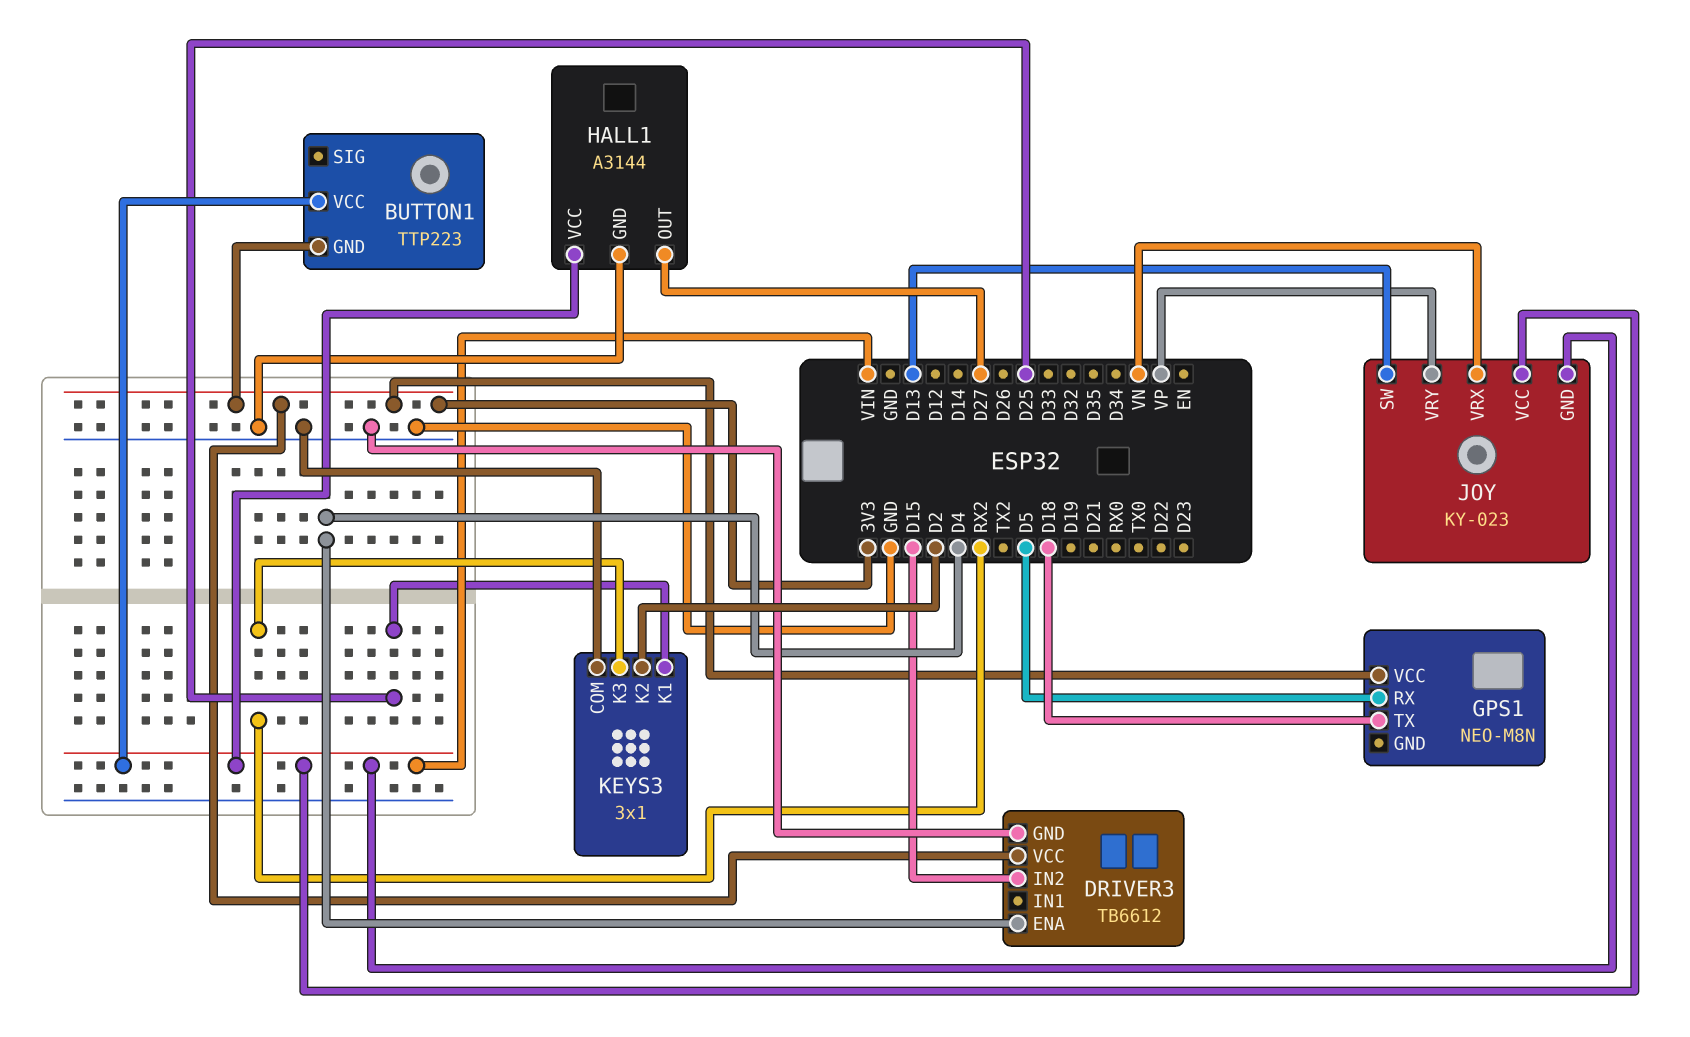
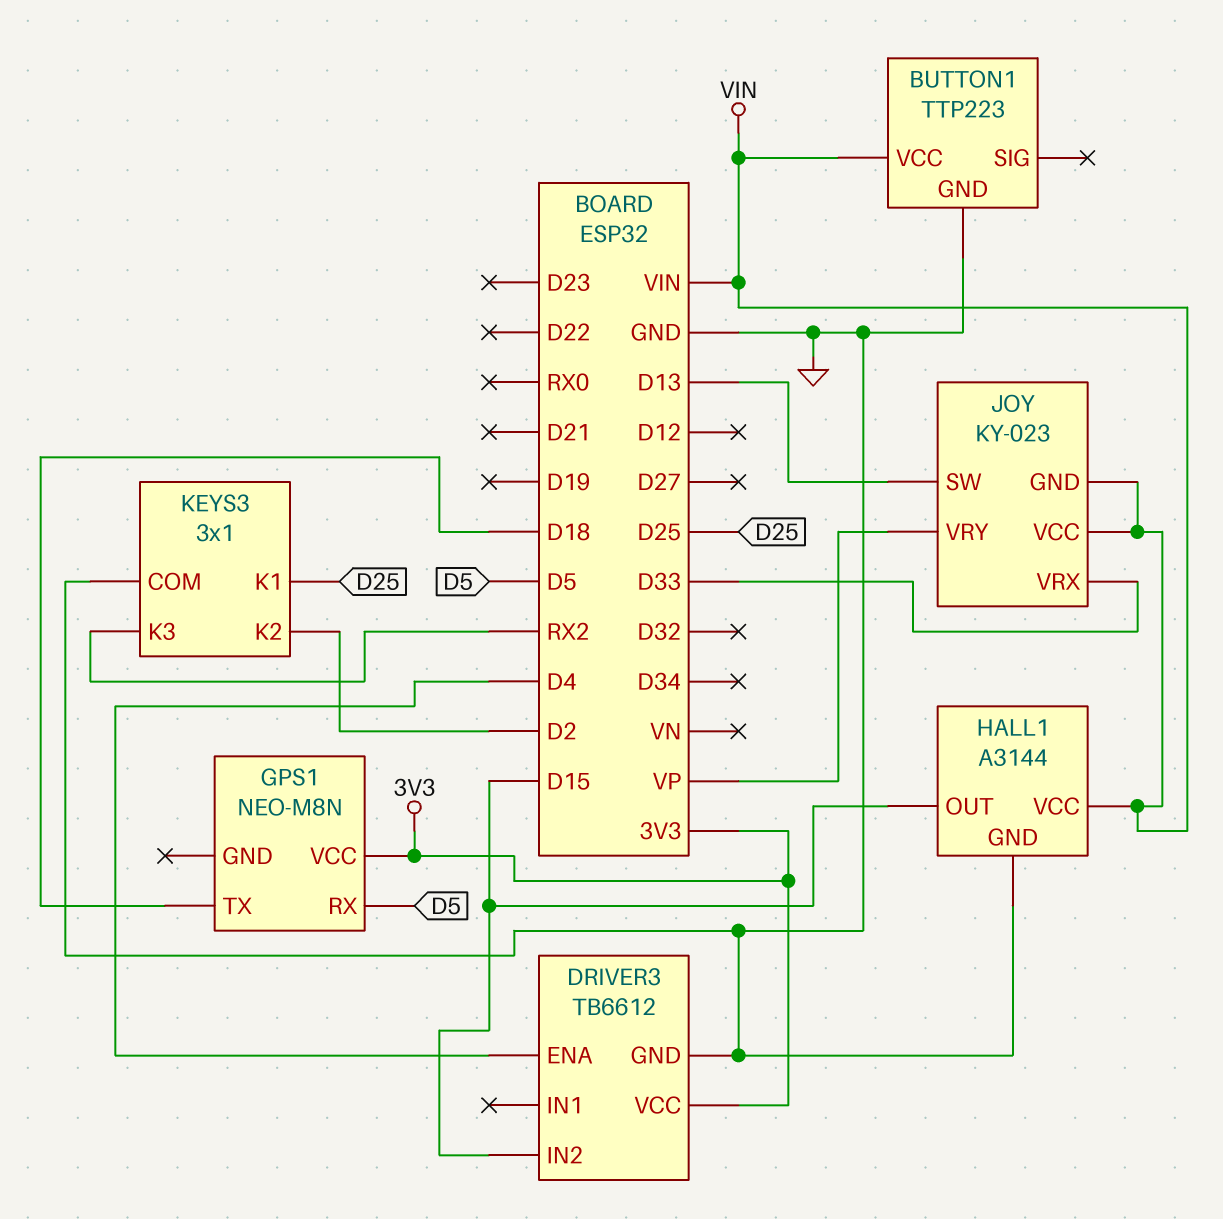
BUTTON1 pin GND: 3V3 -> GND
HALL1 pin OUT: D27 -> D15
JOY pin VRX: VN -> D33

